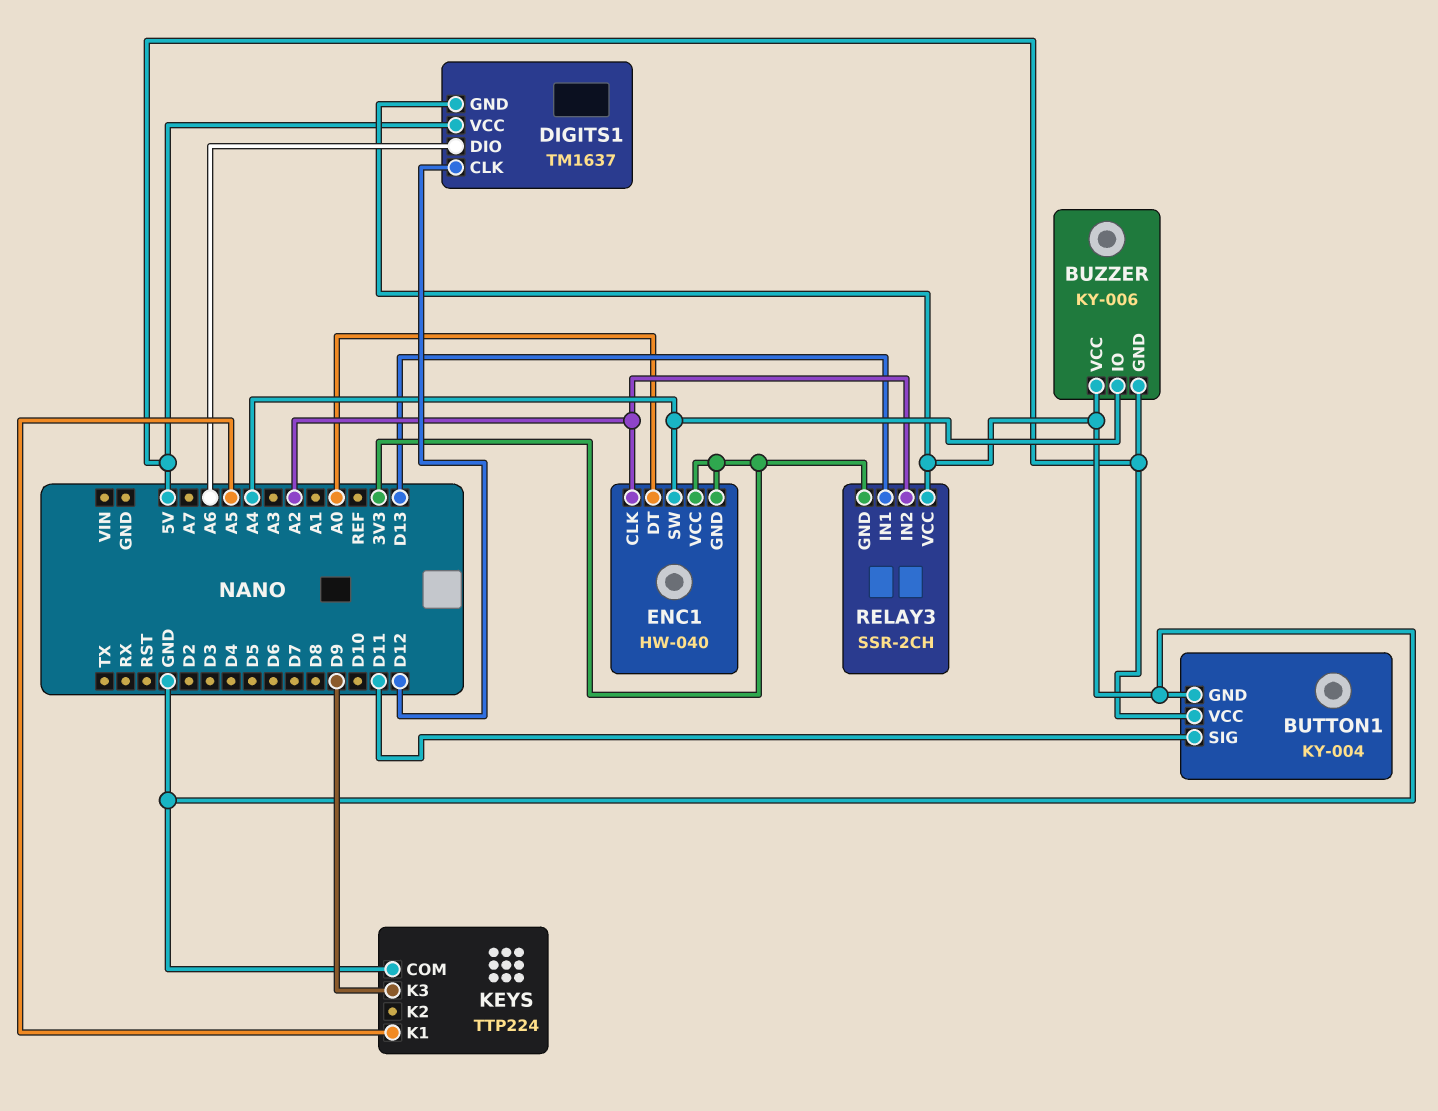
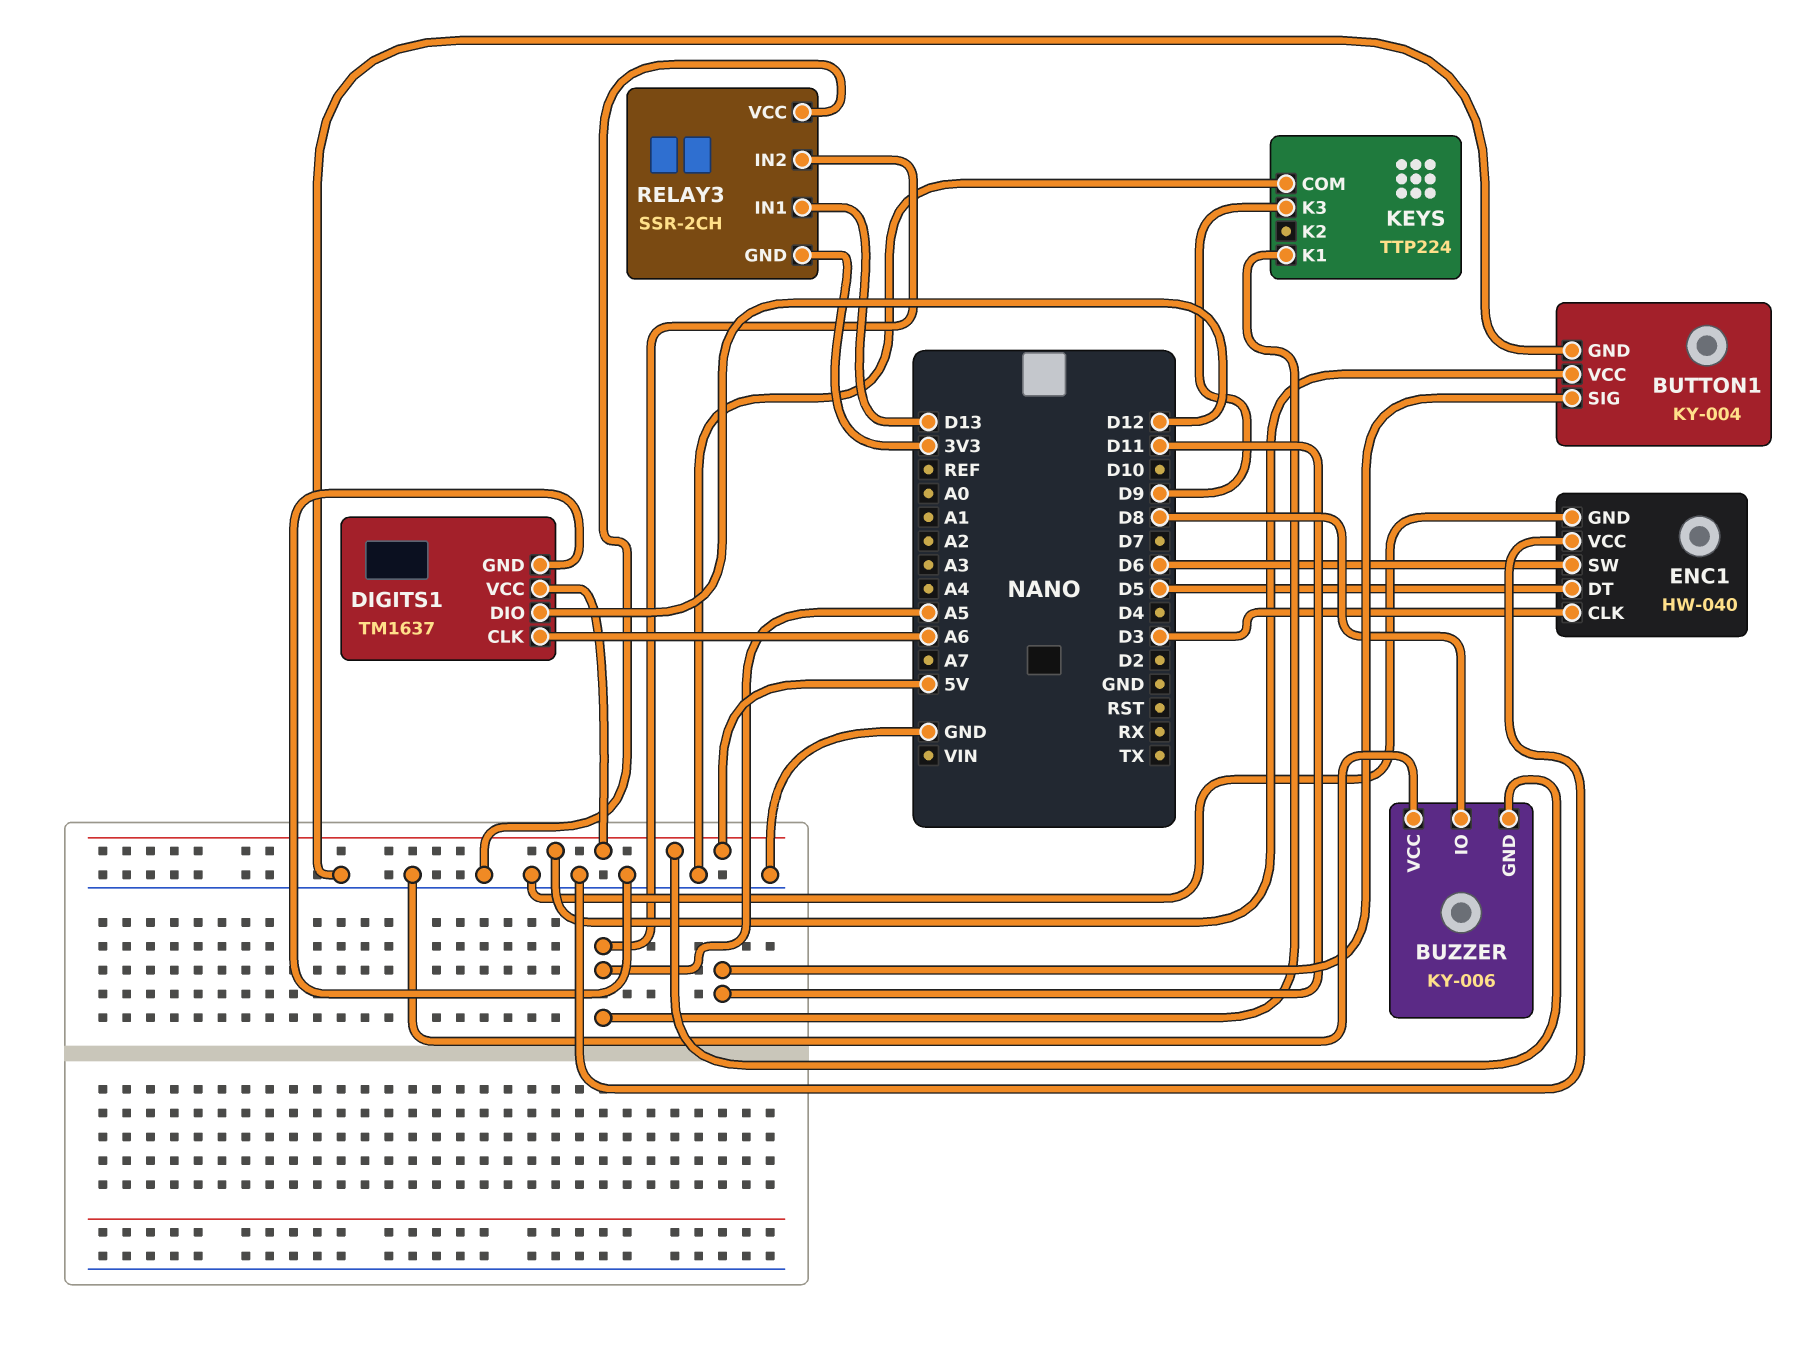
BUZZER pin IO: A4 -> D8
DIGITS1 pin CLK: D12 -> A6
DIGITS1 pin DIO: A6 -> D12
ENC1 pin CLK: A2 -> D3
ENC1 pin DT: A0 -> D5
ENC1 pin GND: 3V3 -> GND
ENC1 pin SW: A4 -> D6
ENC1 pin VCC: 3V3 -> GND
RELAY3 pin IN2: A2 -> A5

